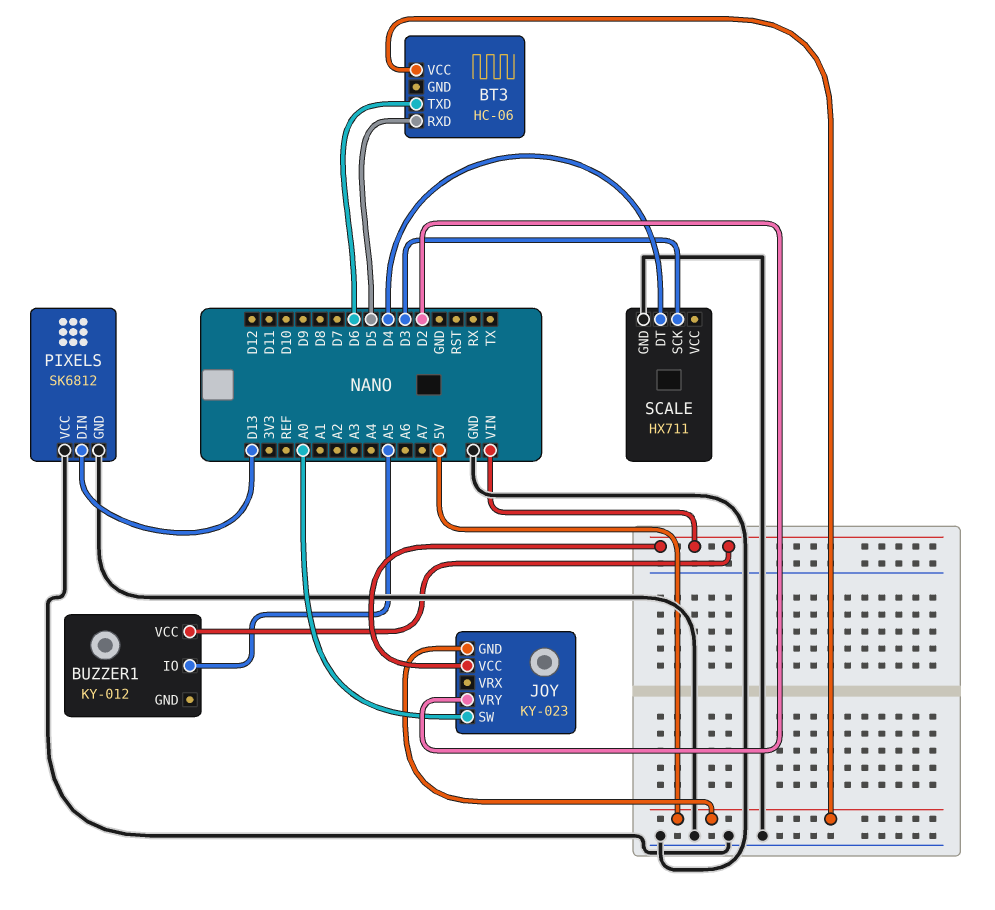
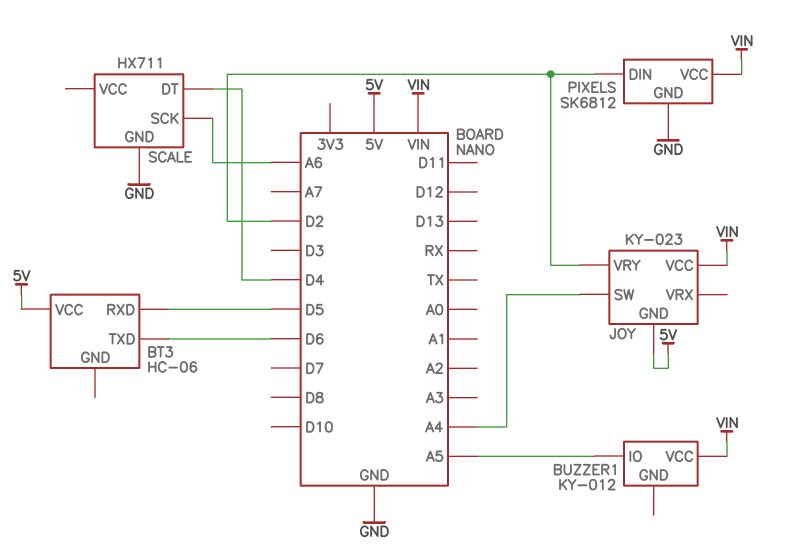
JOY pin SW: A0 -> A4
PIXELS pin DIN: D13 -> D2
PIXELS pin VCC: GND -> VIN
SCALE pin SCK: D3 -> A6

